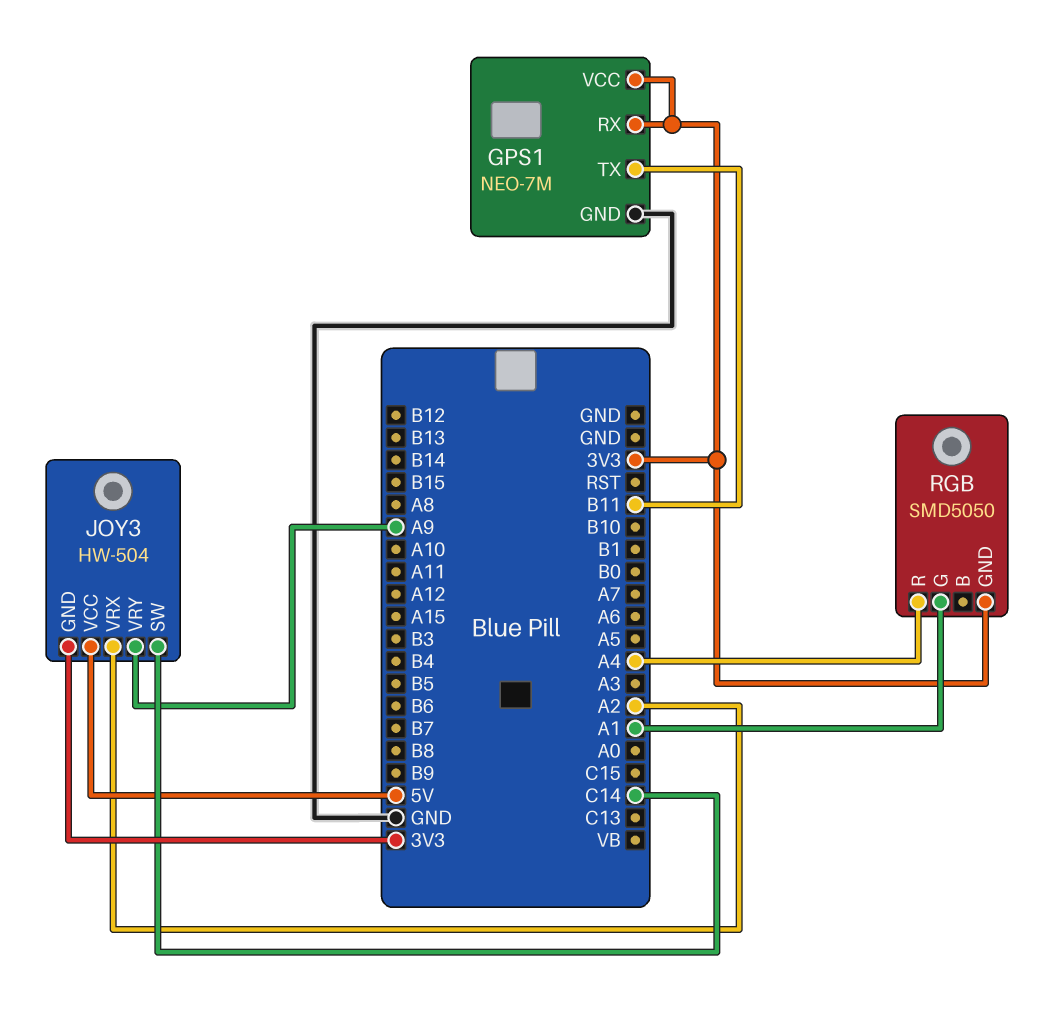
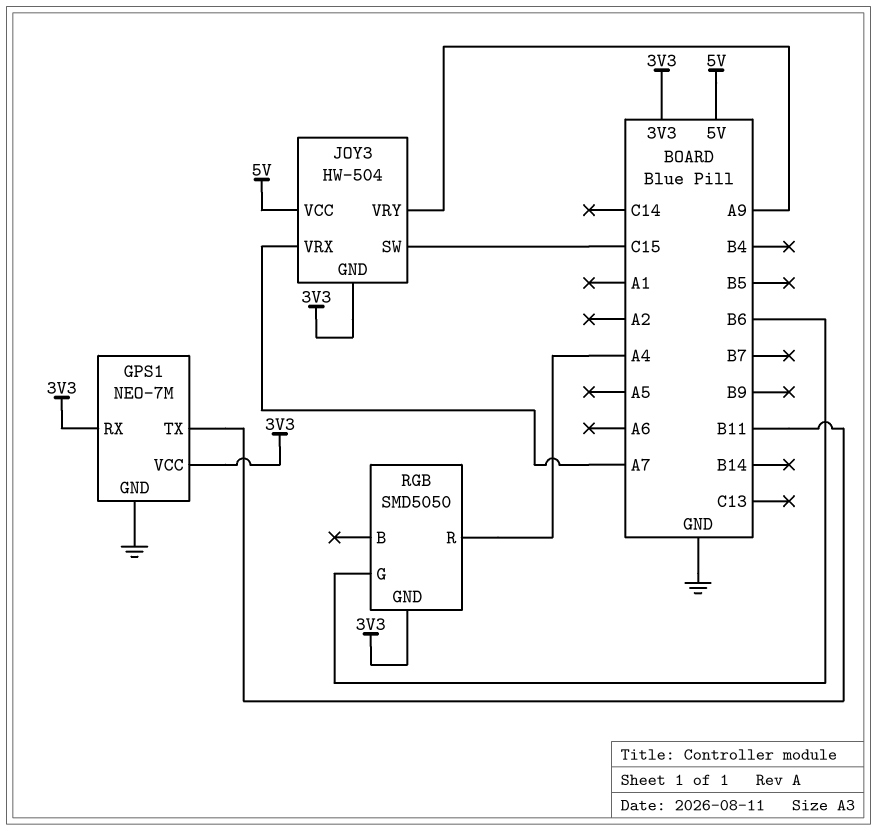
JOY3 pin SW: C14 -> C15
JOY3 pin VRX: A2 -> A7
RGB pin G: A1 -> B6

